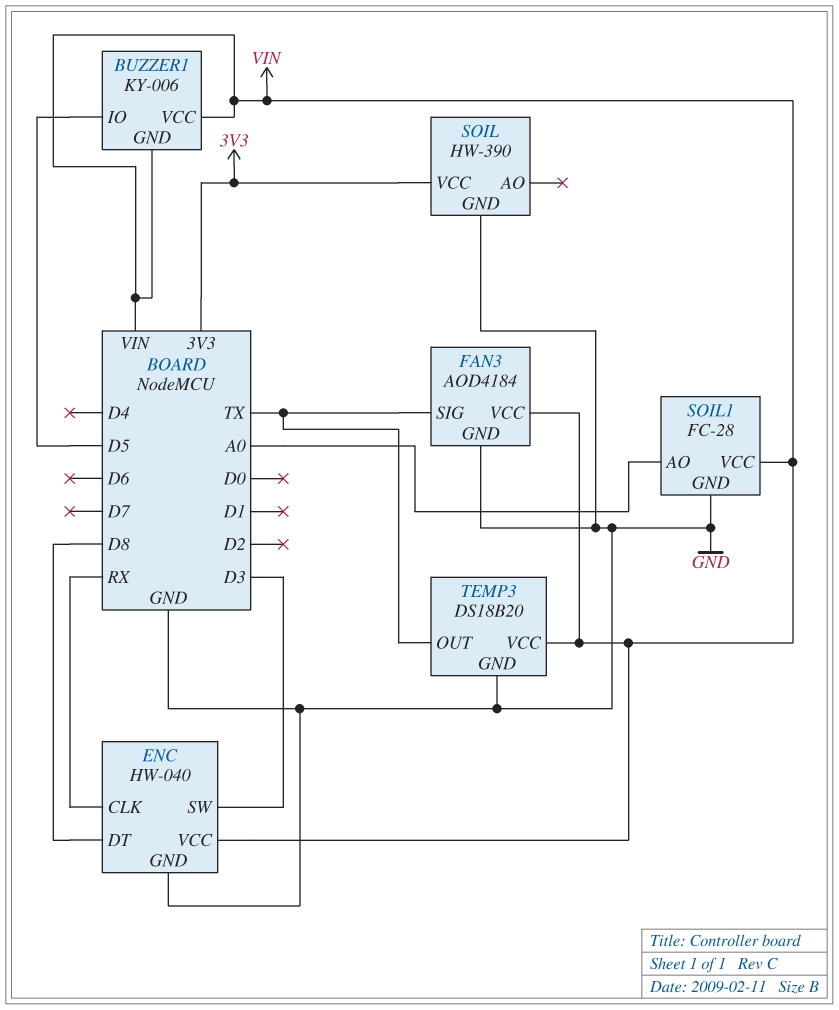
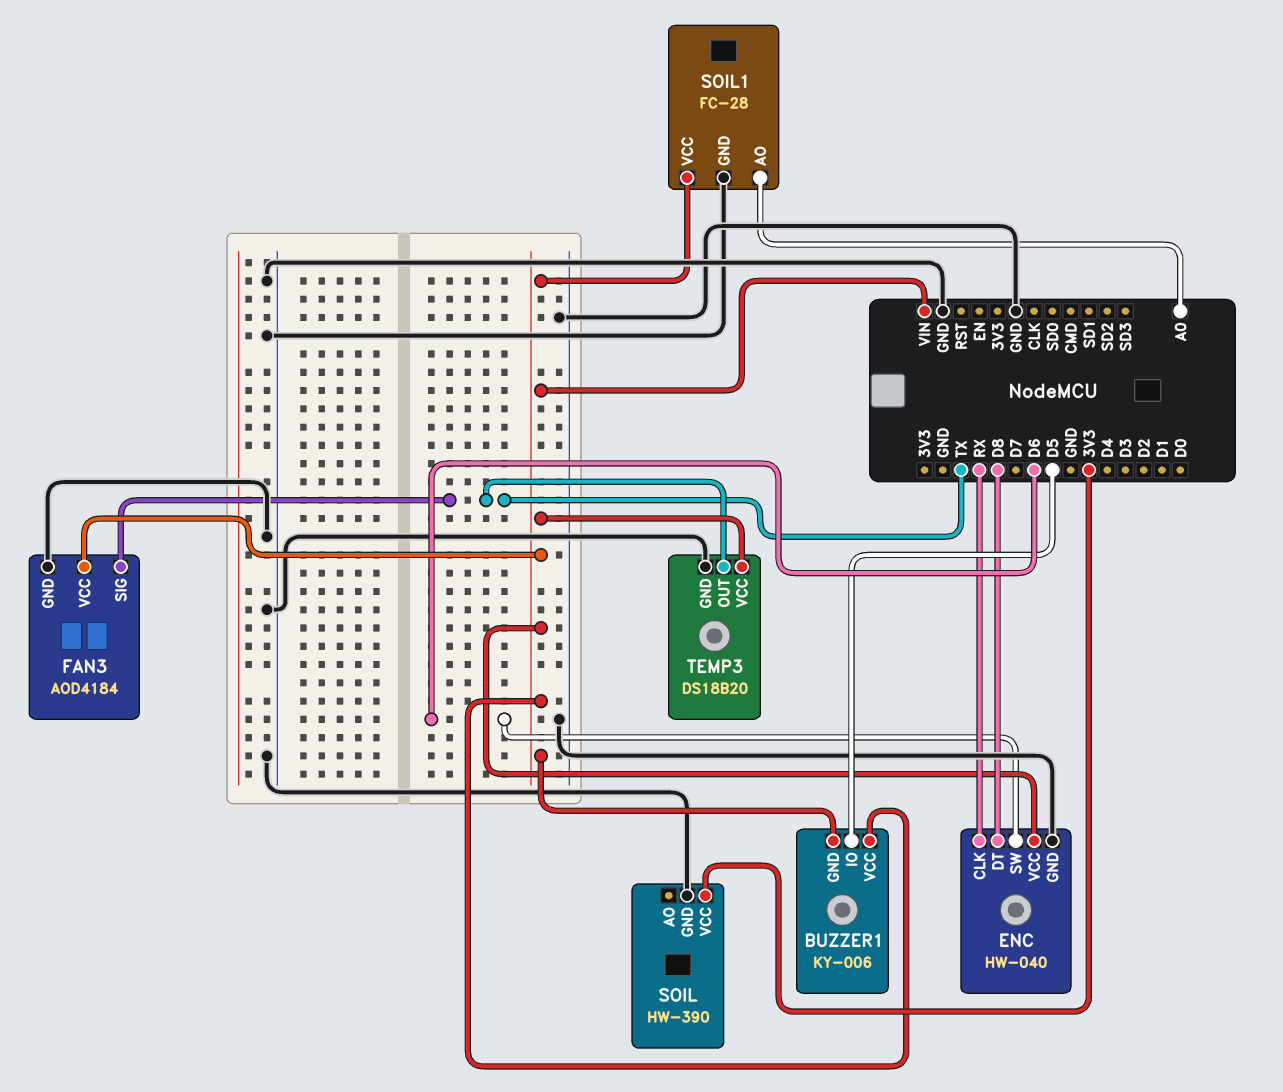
ENC pin SW: D3 -> D6

